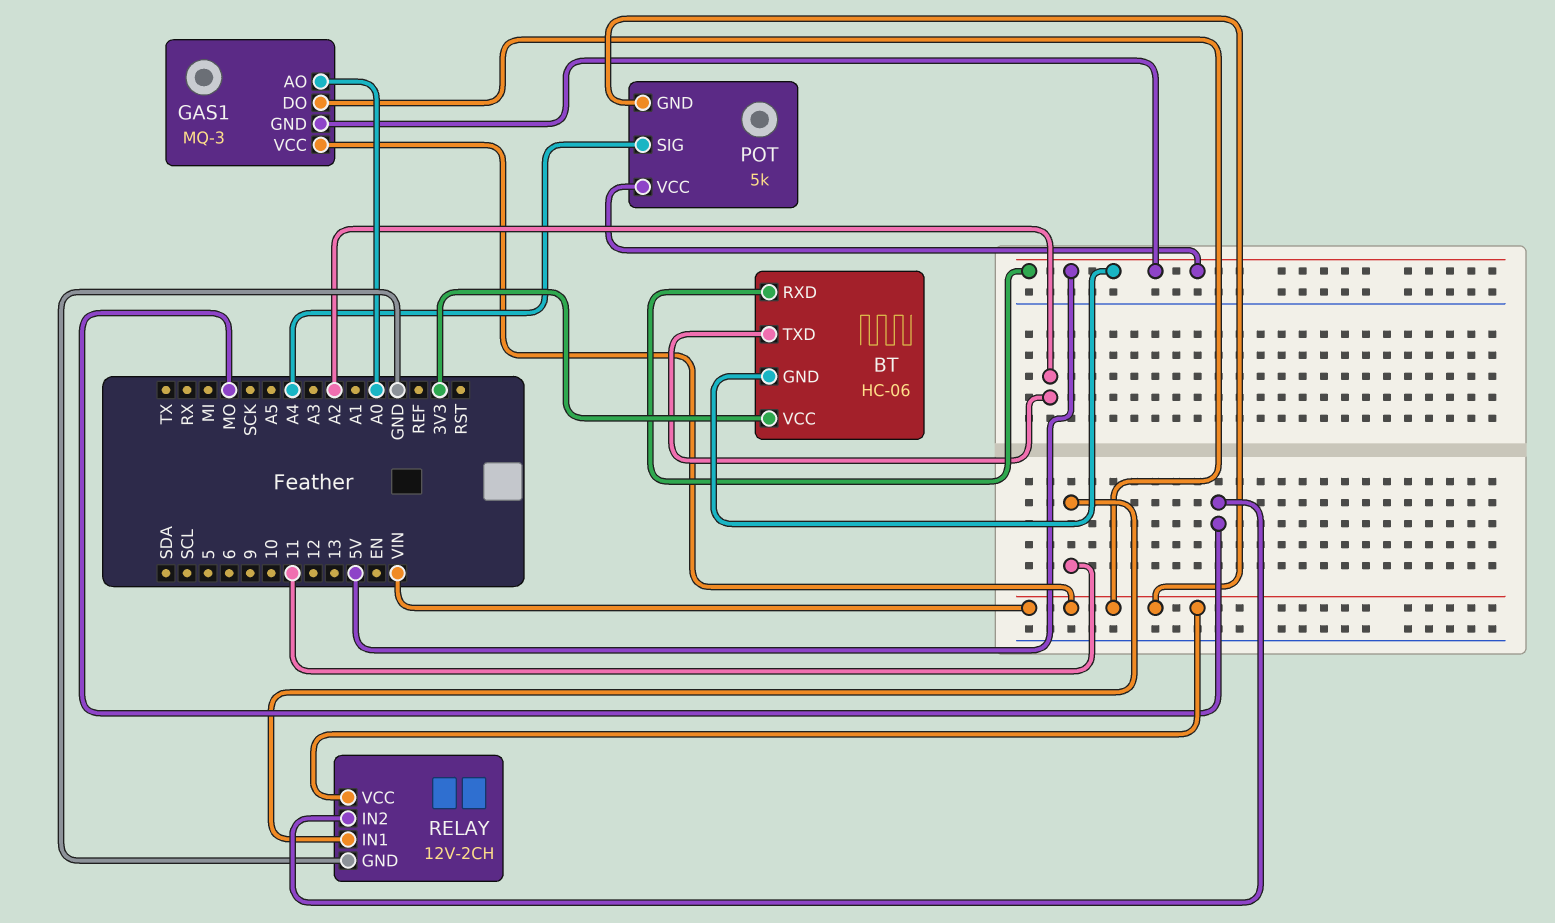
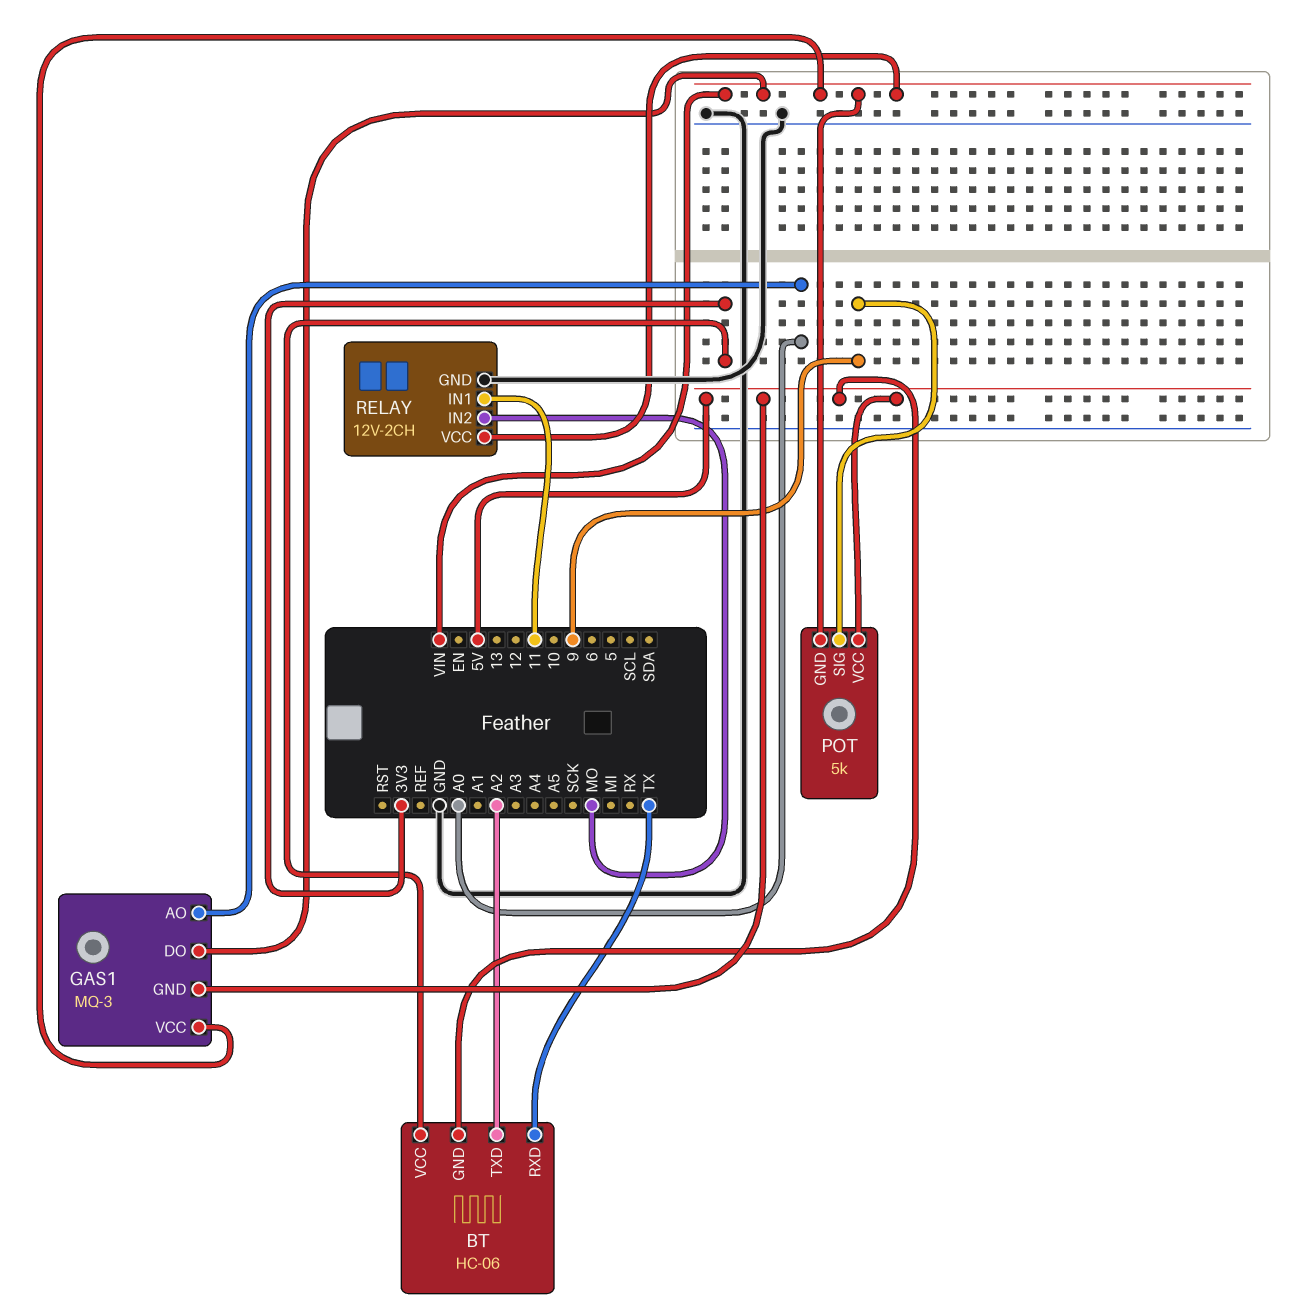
BT pin RXD: 5V -> TX
POT pin SIG: A4 -> 9

